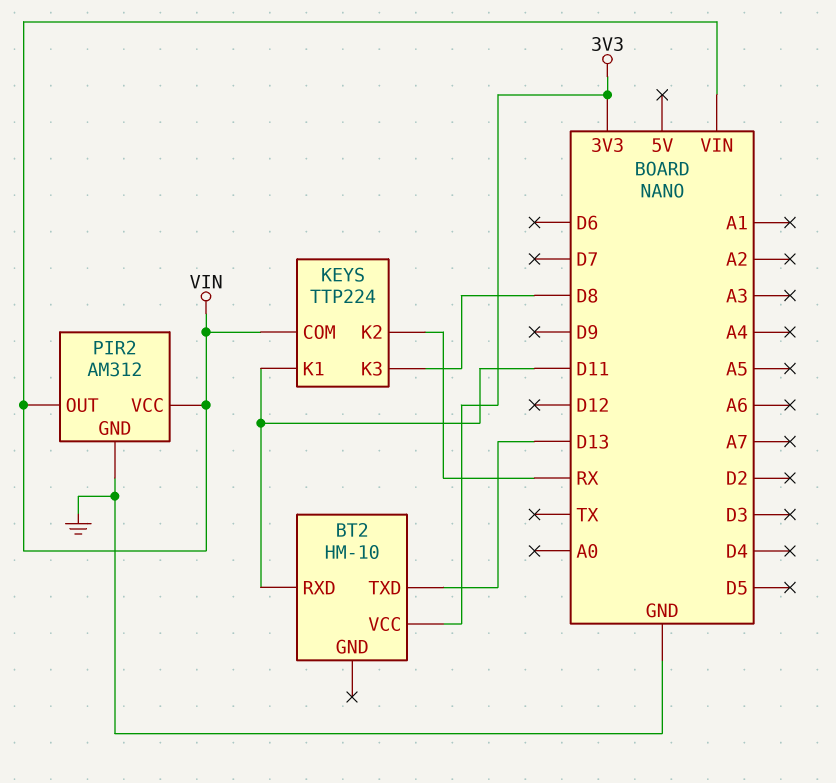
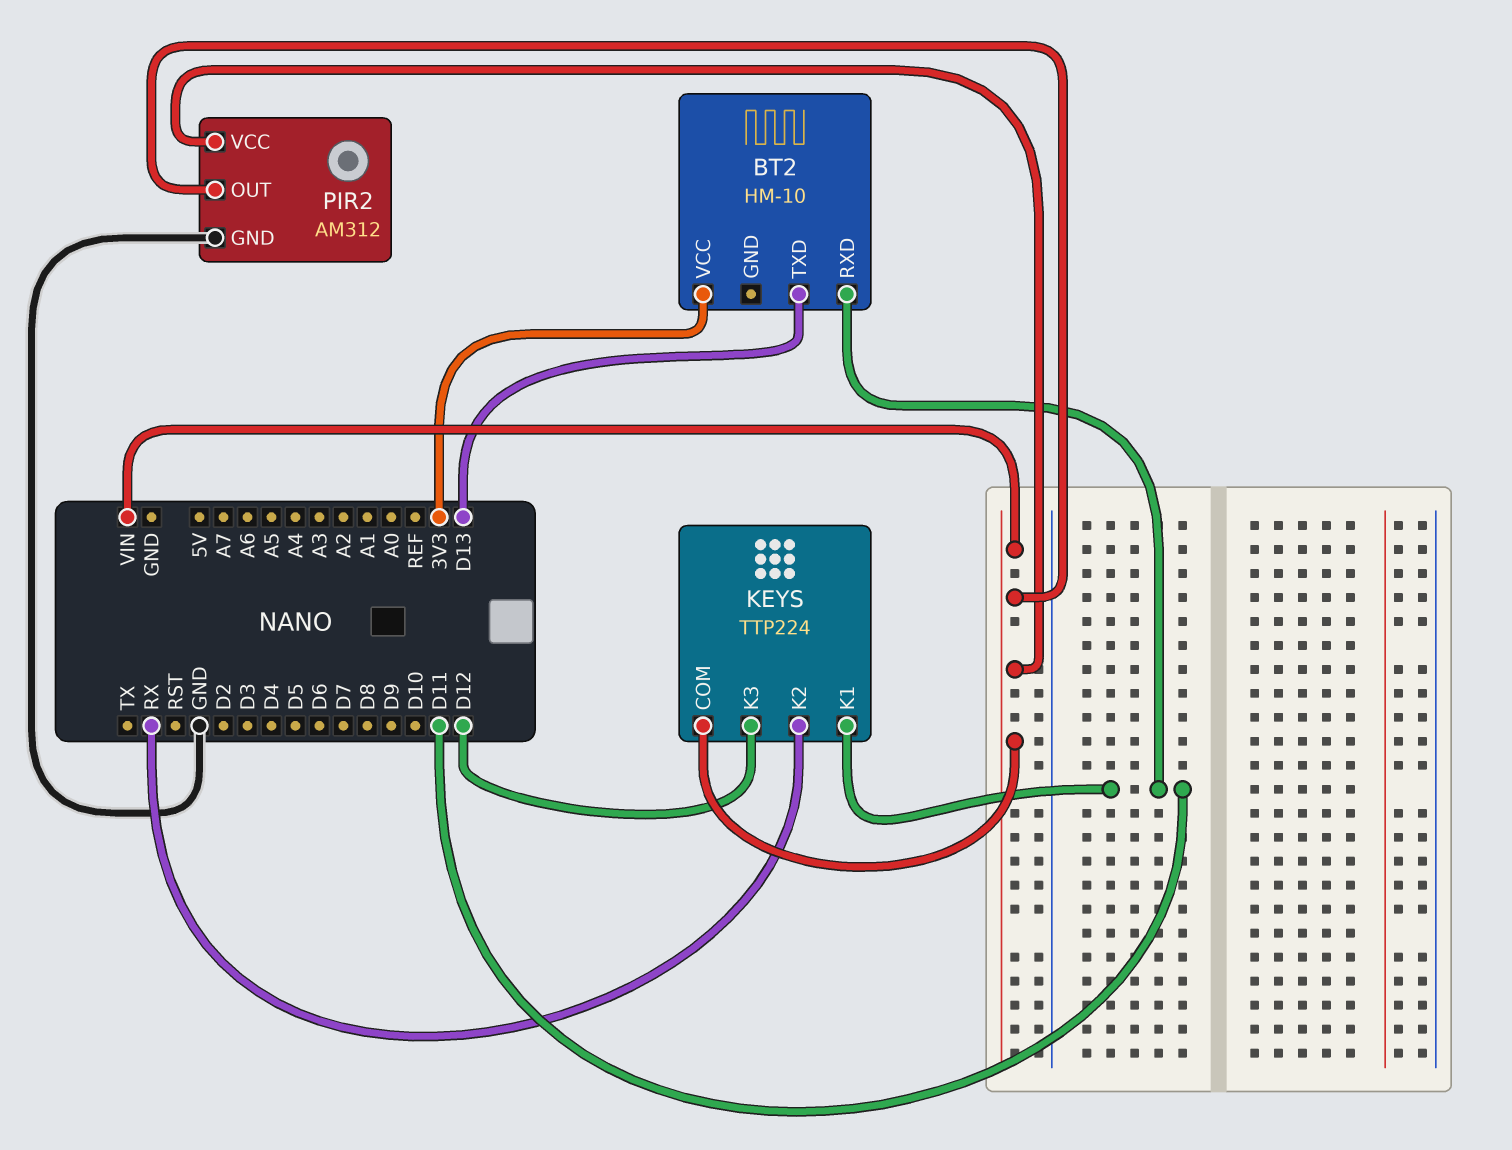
KEYS pin K3: D8 -> D12

